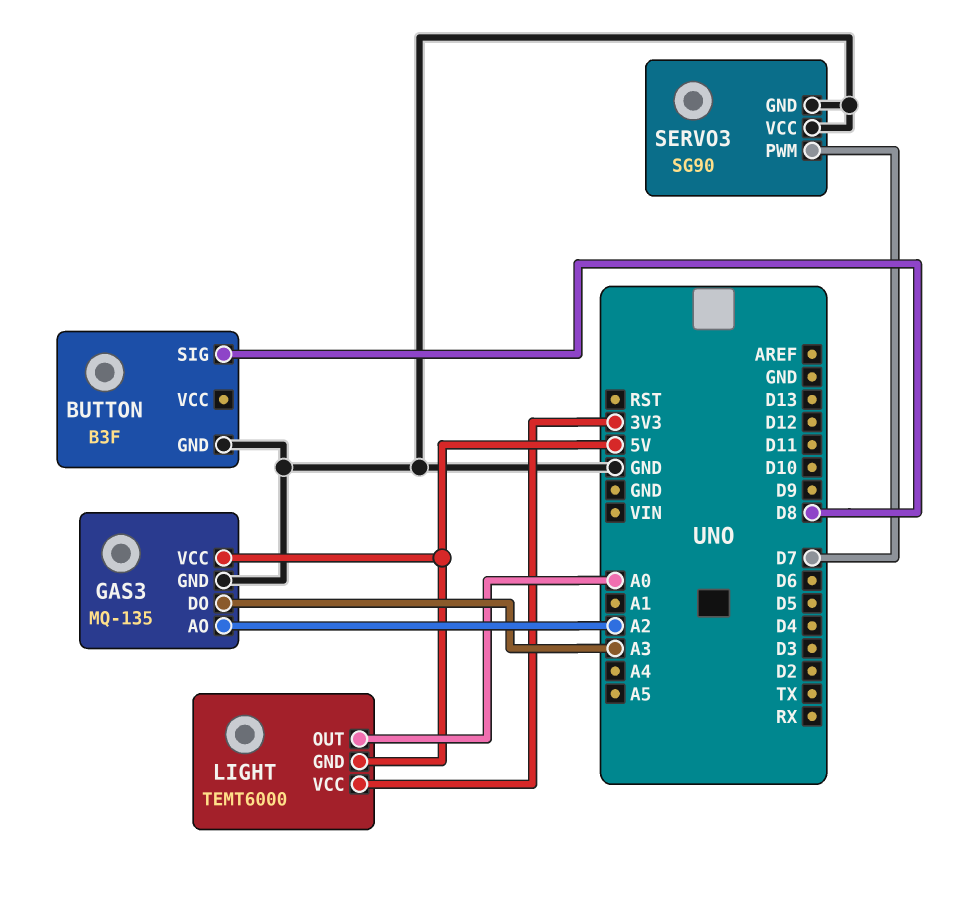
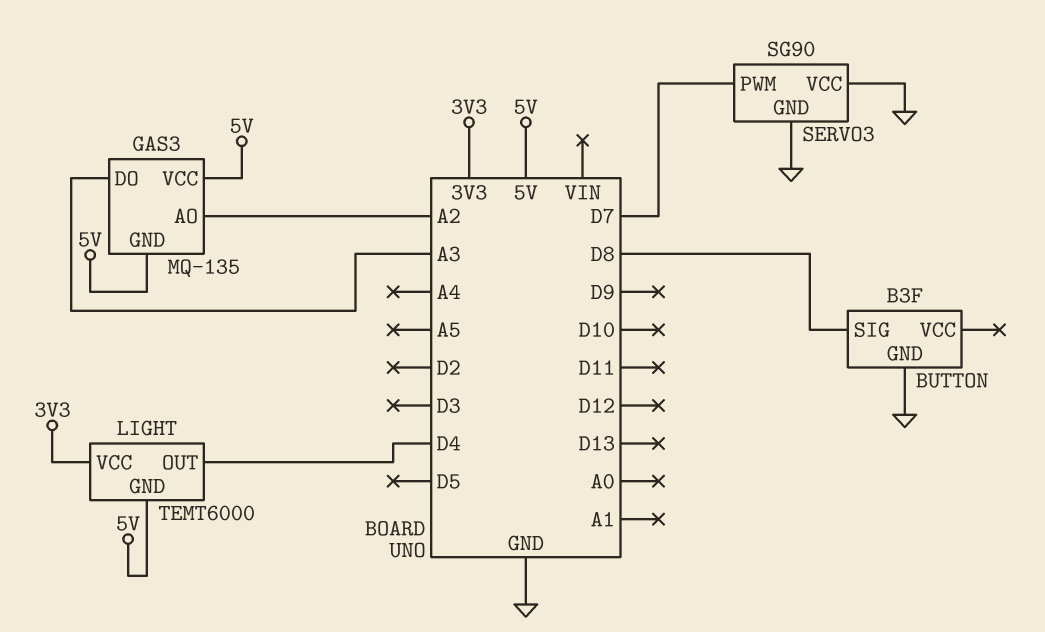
GAS3 pin GND: GND -> 5V
LIGHT pin OUT: A0 -> D4

